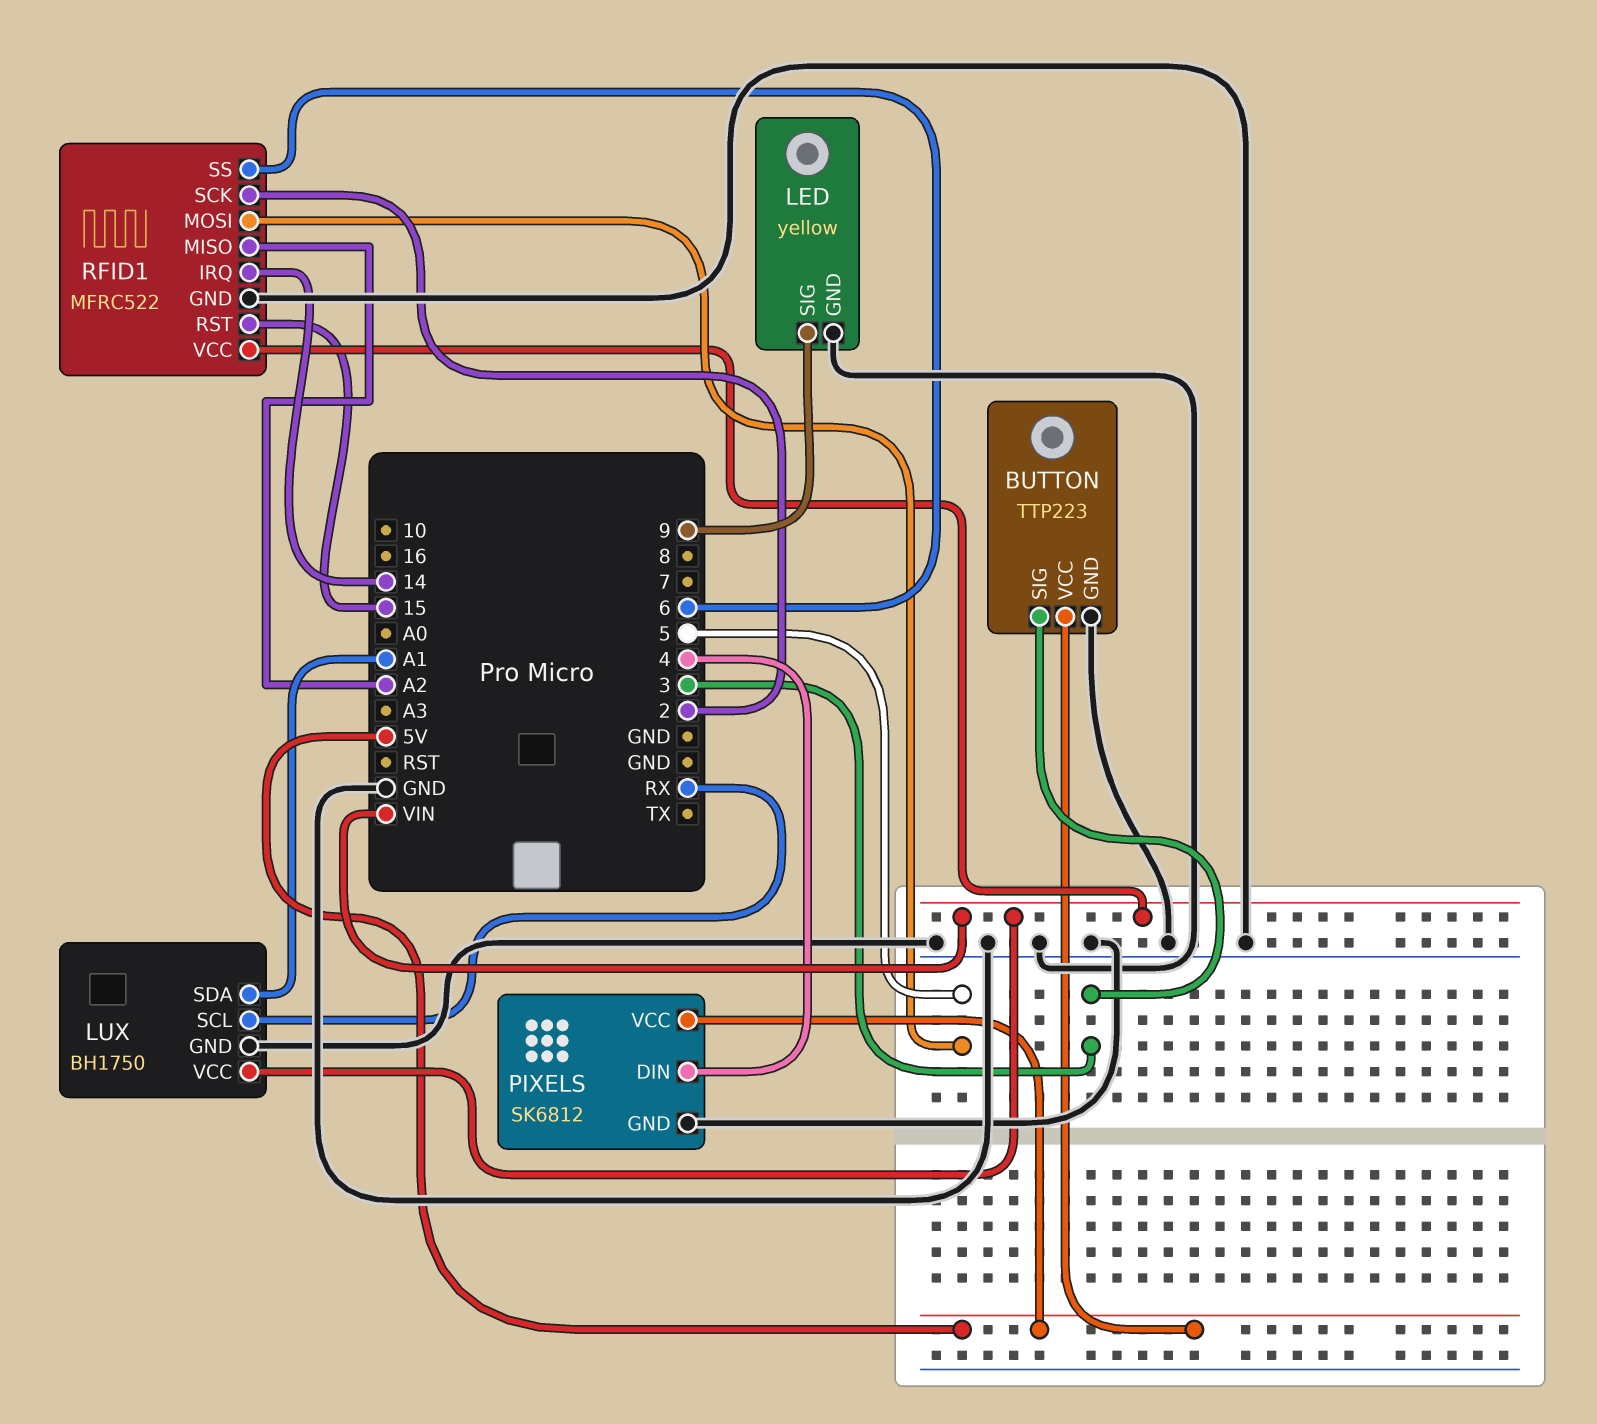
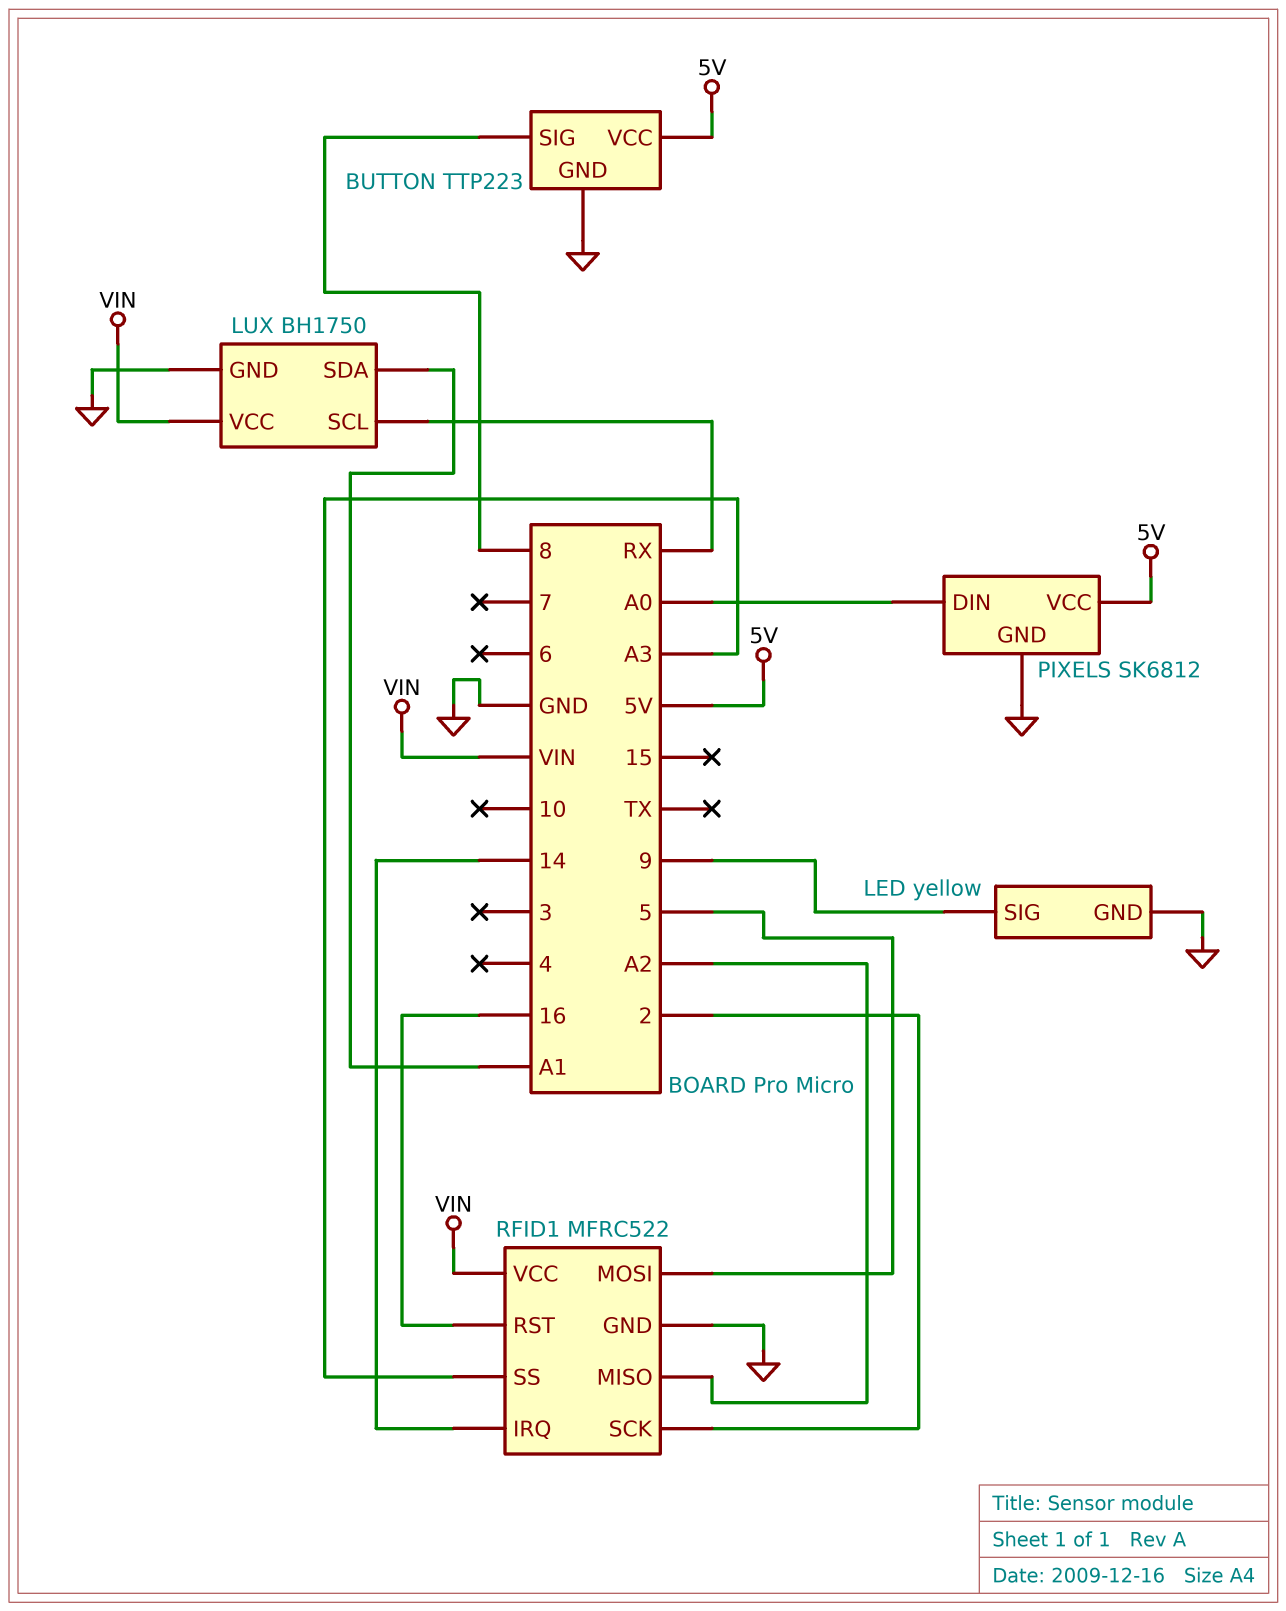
BUTTON pin SIG: 3 -> 8
PIXELS pin DIN: 4 -> A0
RFID1 pin RST: 15 -> 16
RFID1 pin SS: 6 -> A3

